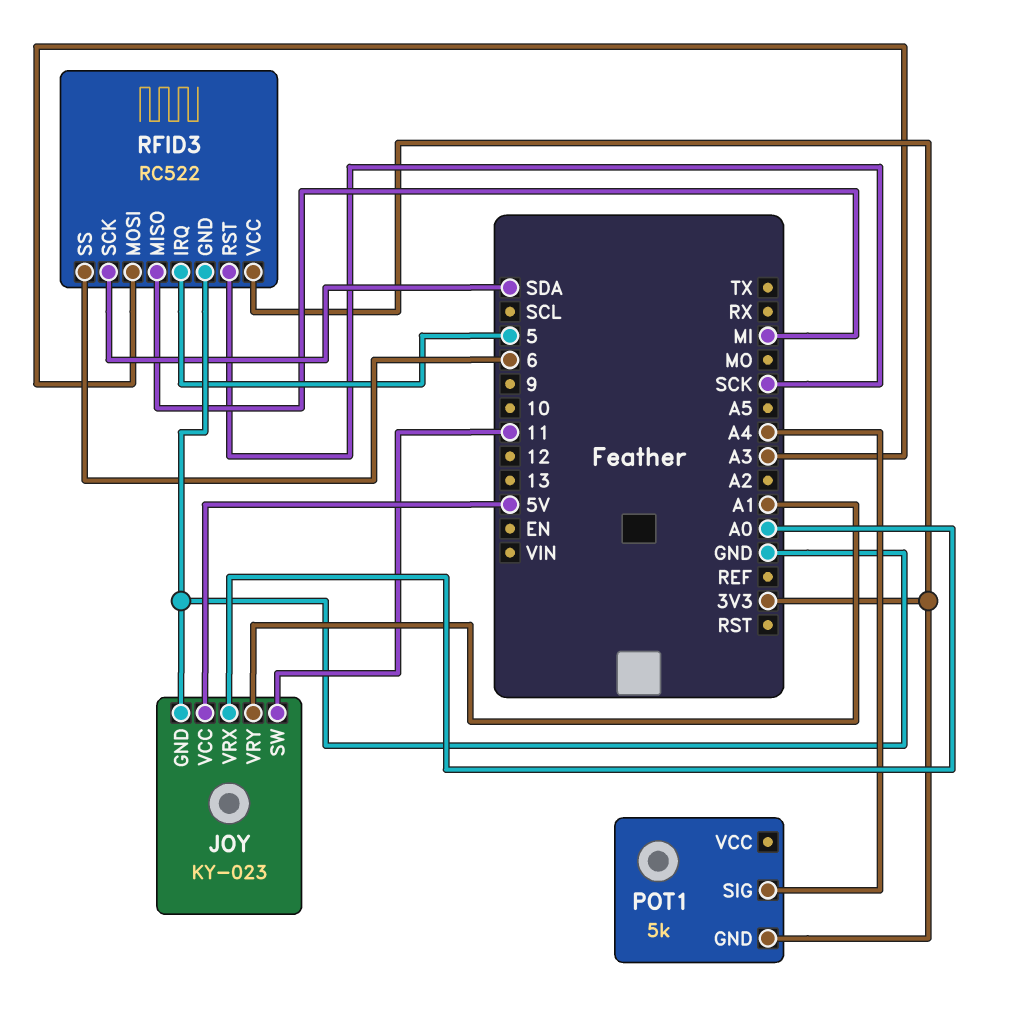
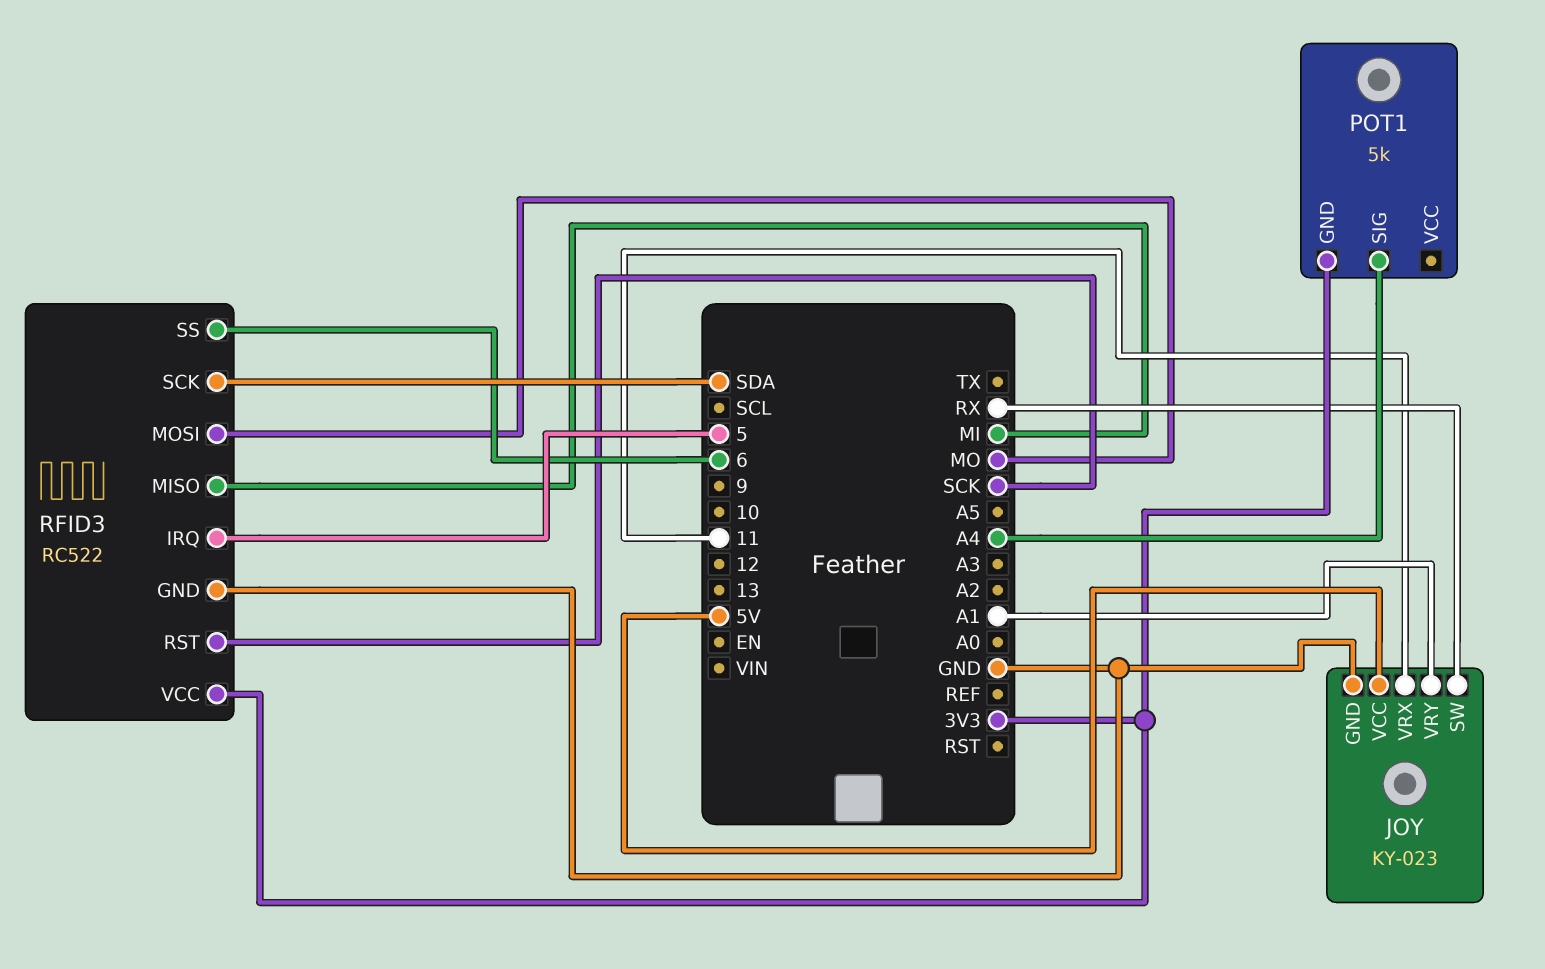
JOY pin SW: 11 -> RX
JOY pin VRX: A0 -> 11
RFID3 pin MOSI: A3 -> MO

